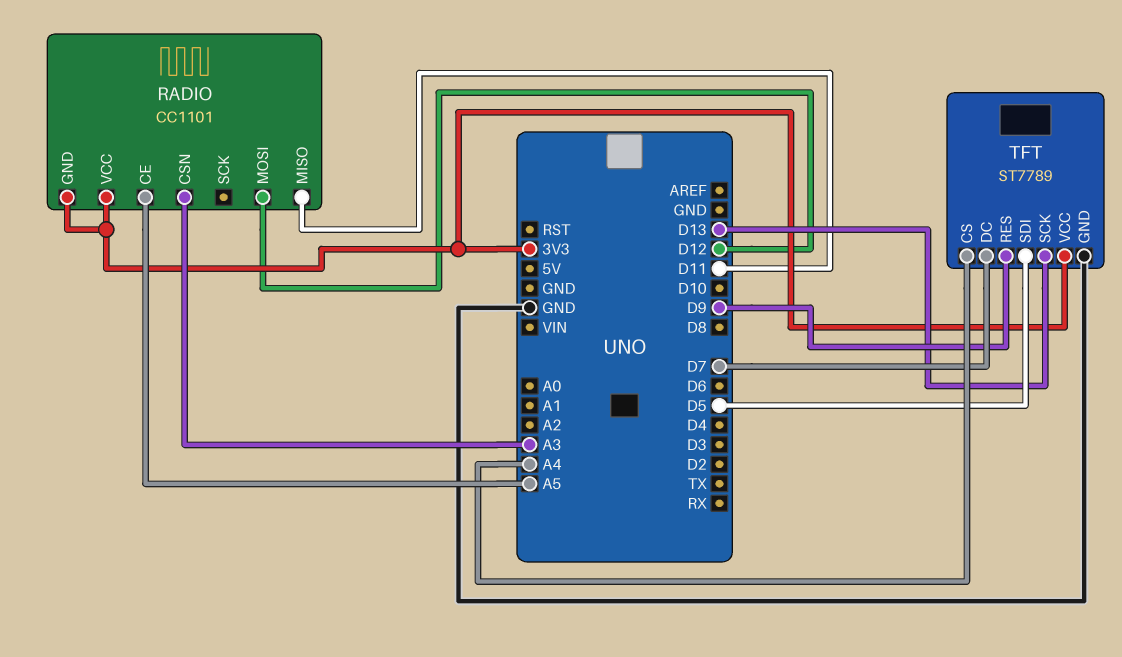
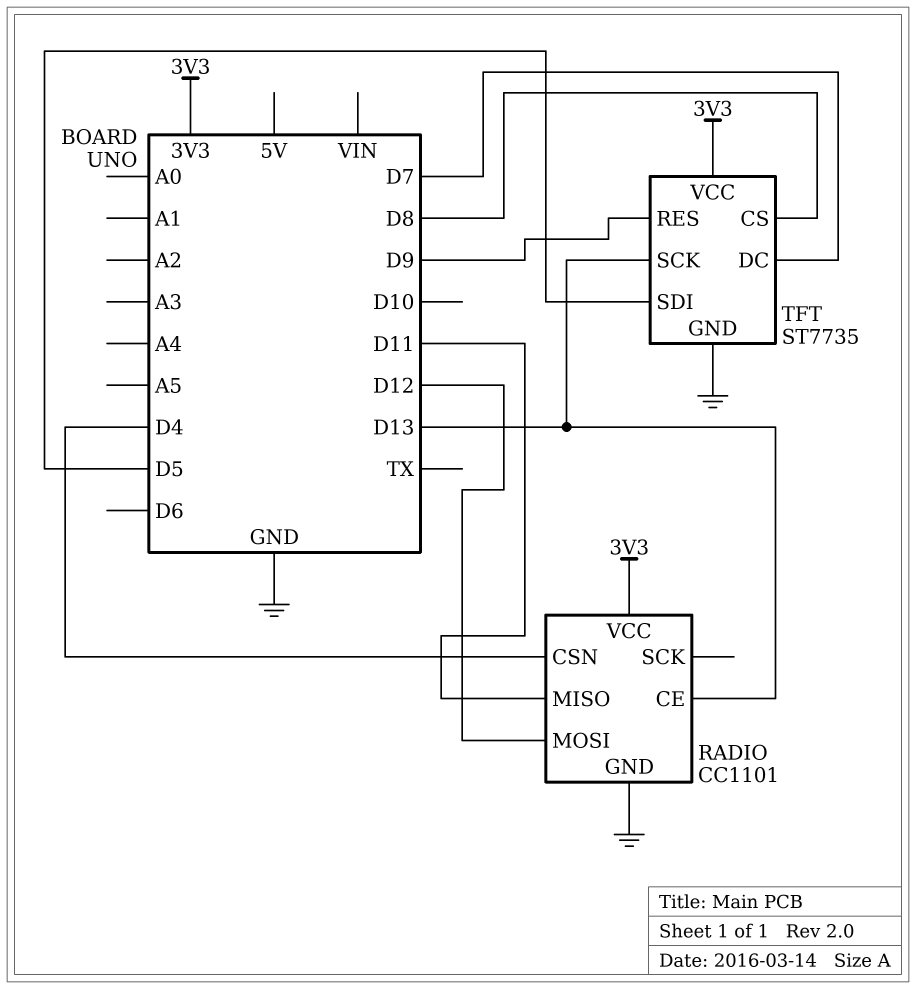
RADIO pin CE: A5 -> D13
RADIO pin CSN: A3 -> D4
RADIO pin GND: 3V3 -> GND
TFT: ST7789 -> ST7735
TFT pin CS: A4 -> D8

